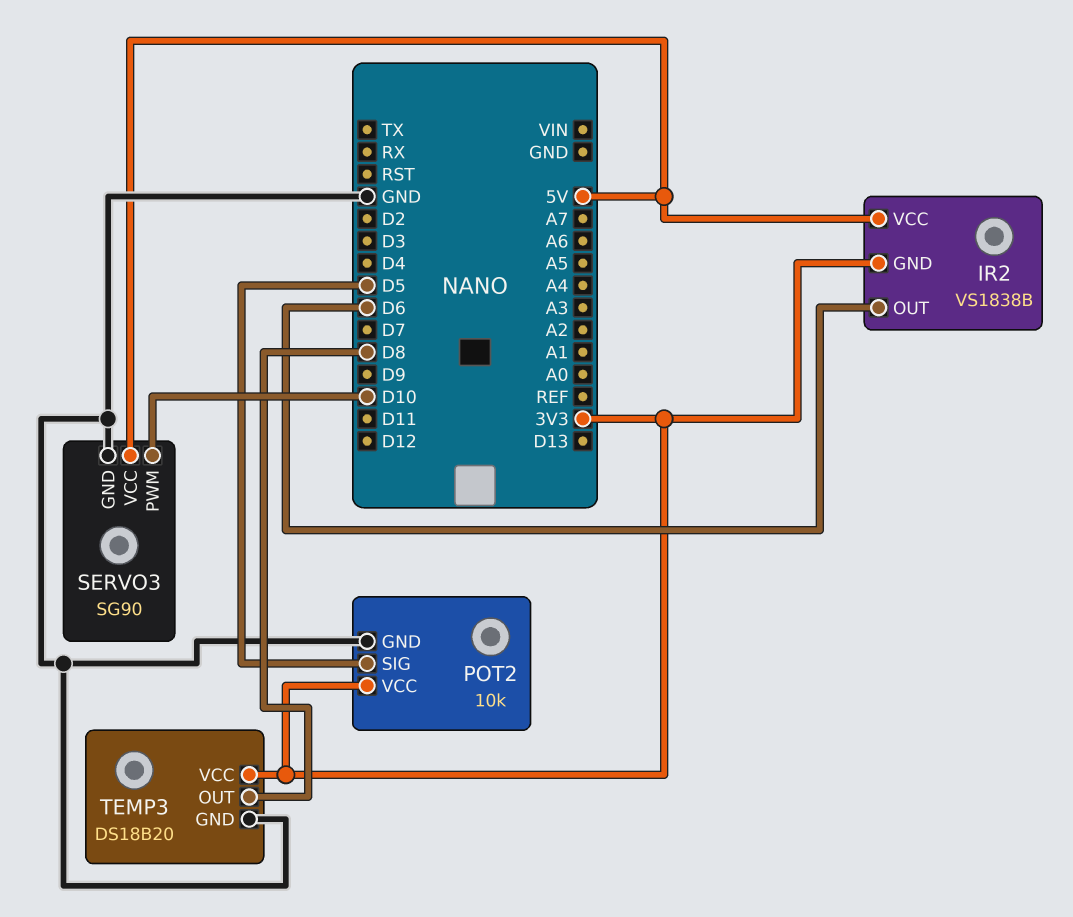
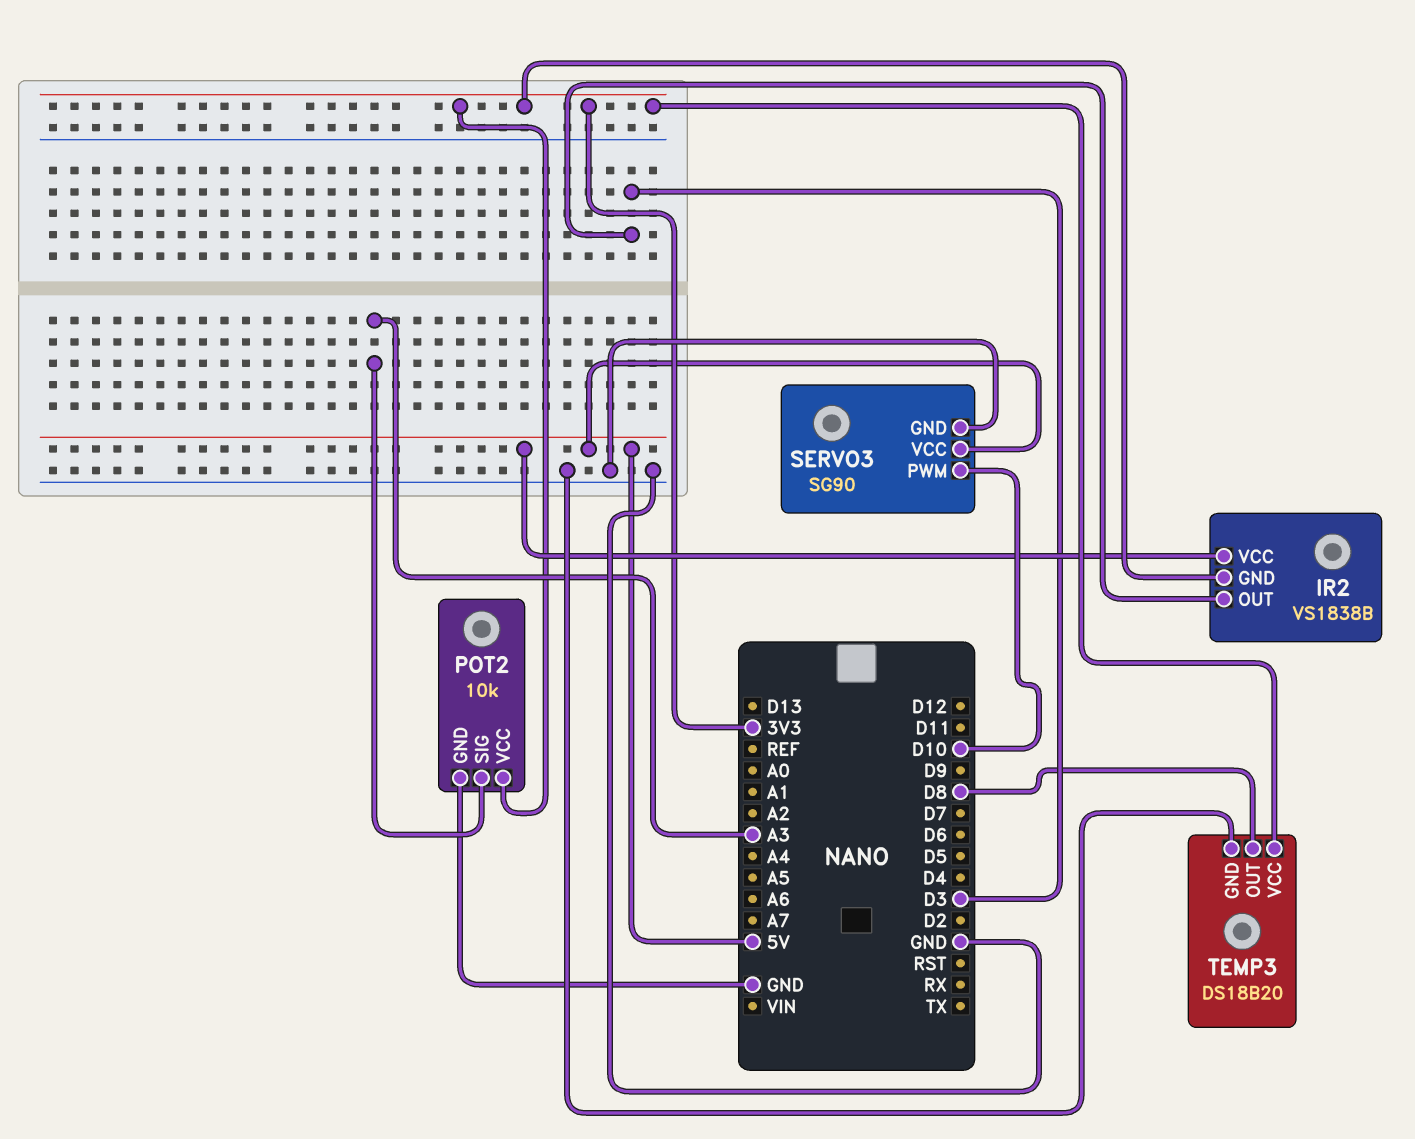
IR2 pin OUT: D6 -> D3
POT2 pin SIG: D5 -> A3

